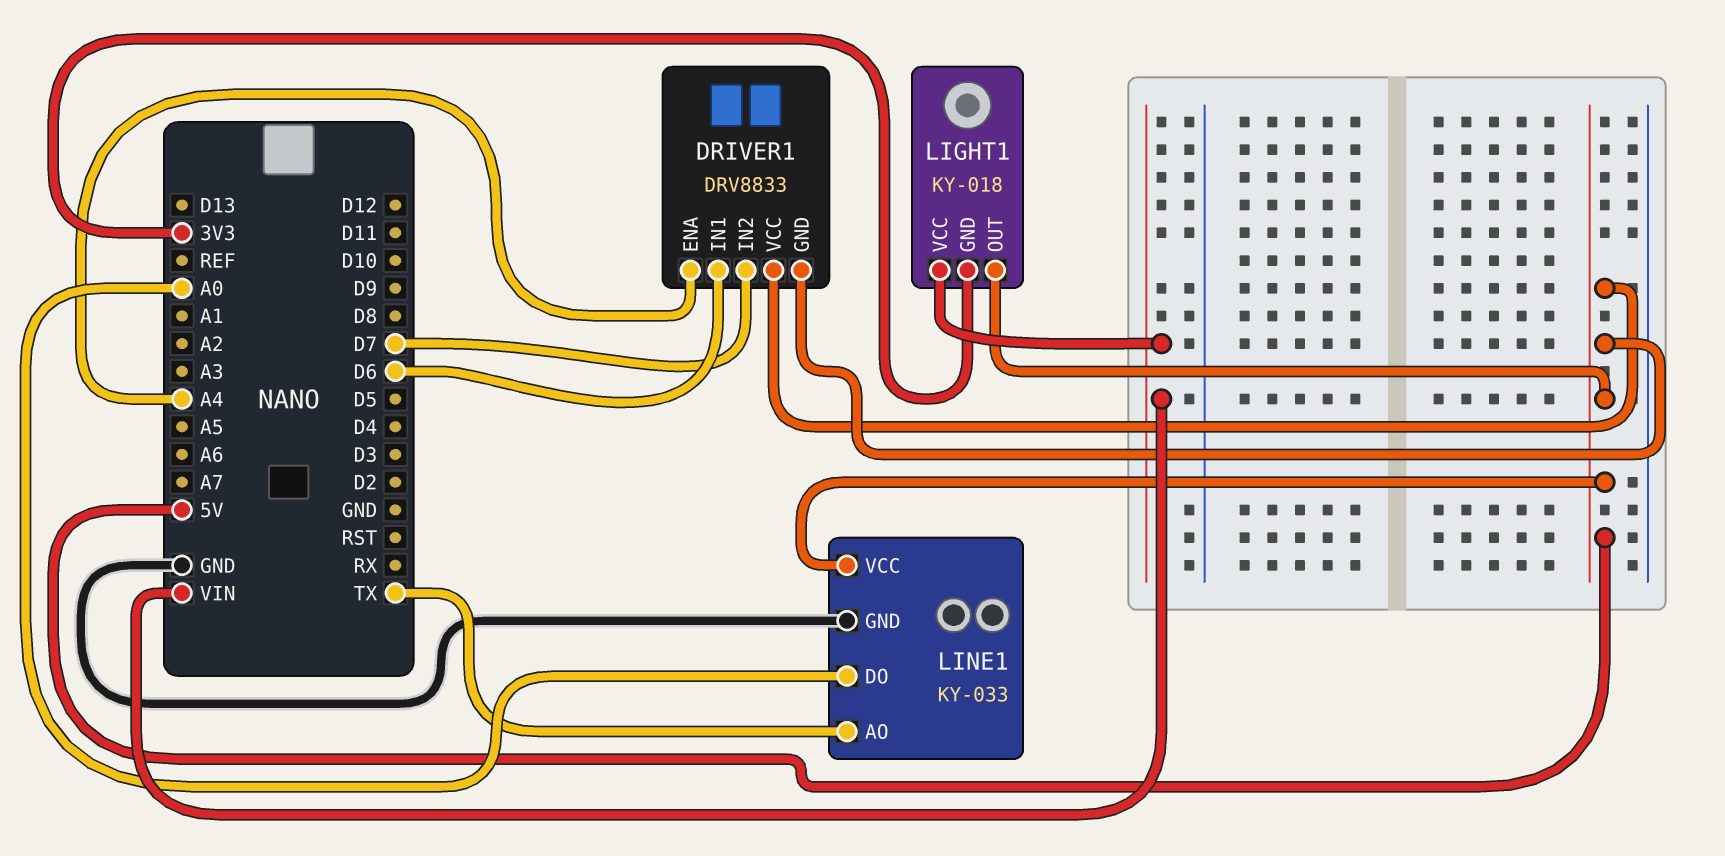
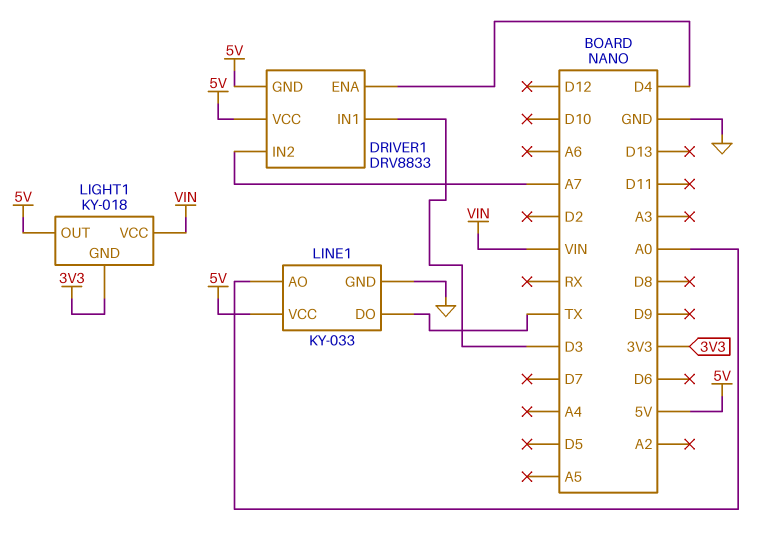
DRIVER1 pin ENA: A4 -> D4
DRIVER1 pin IN1: D6 -> D3
DRIVER1 pin IN2: D7 -> A7
LINE1 pin AO: TX -> A0
LINE1 pin DO: A0 -> TX

